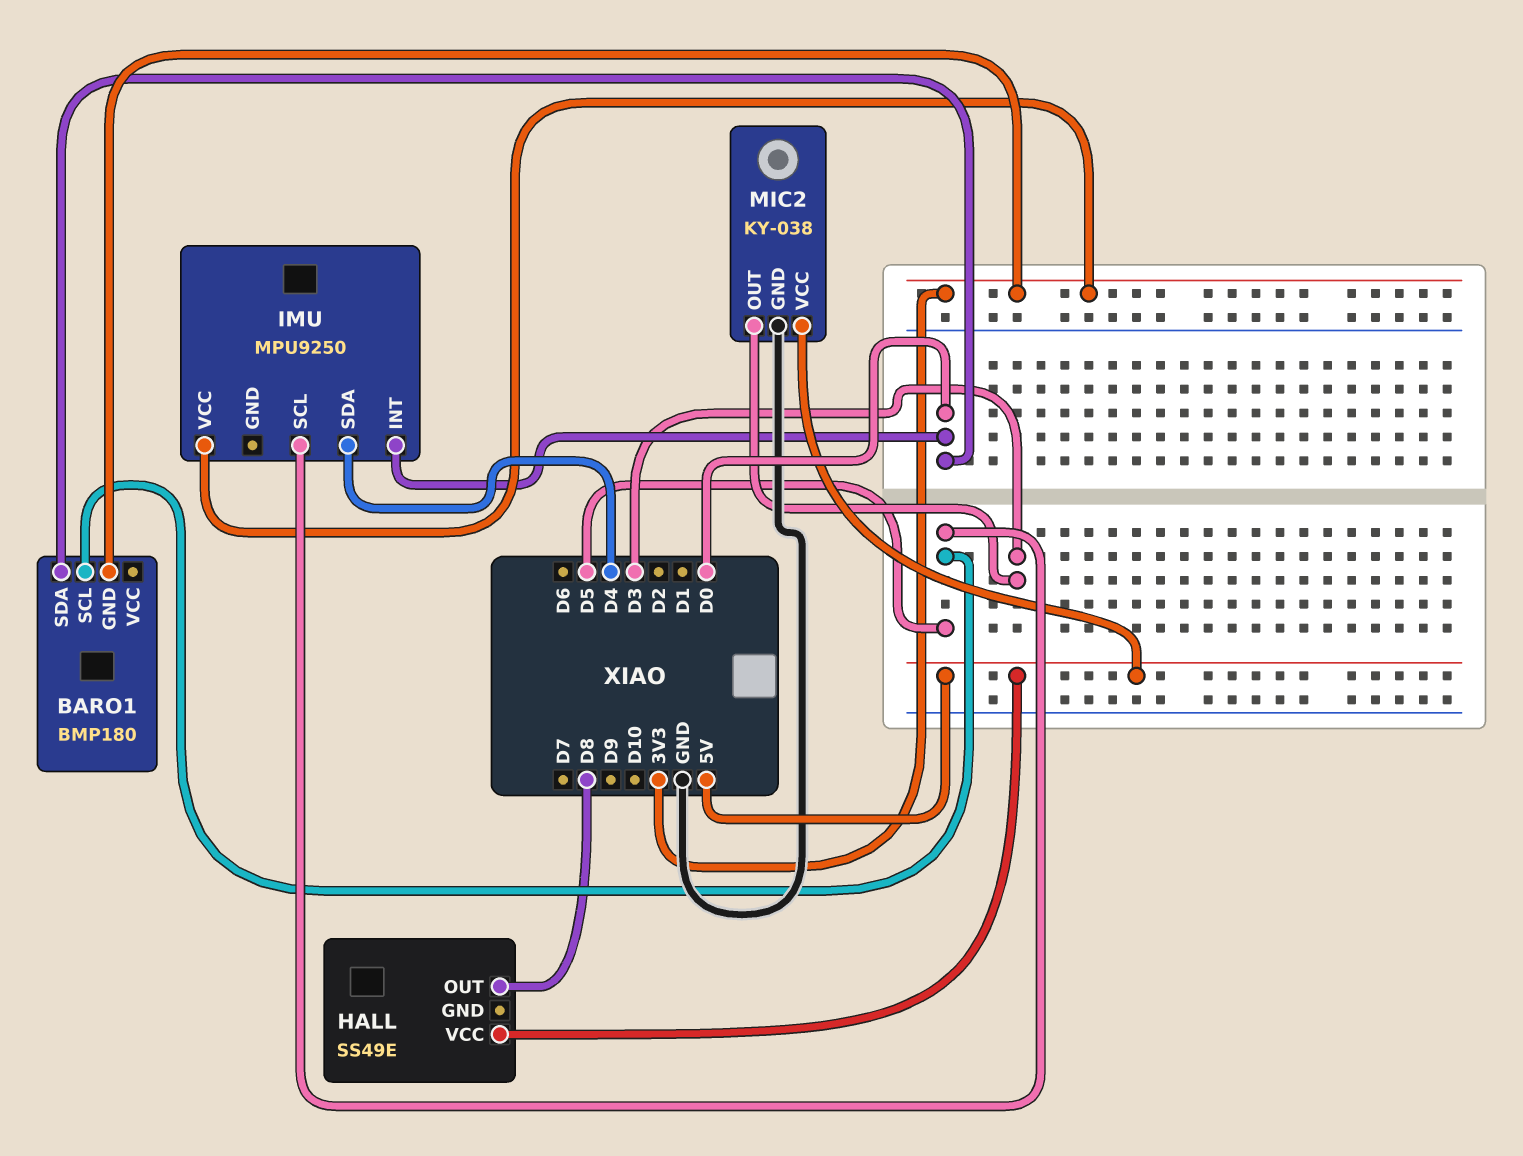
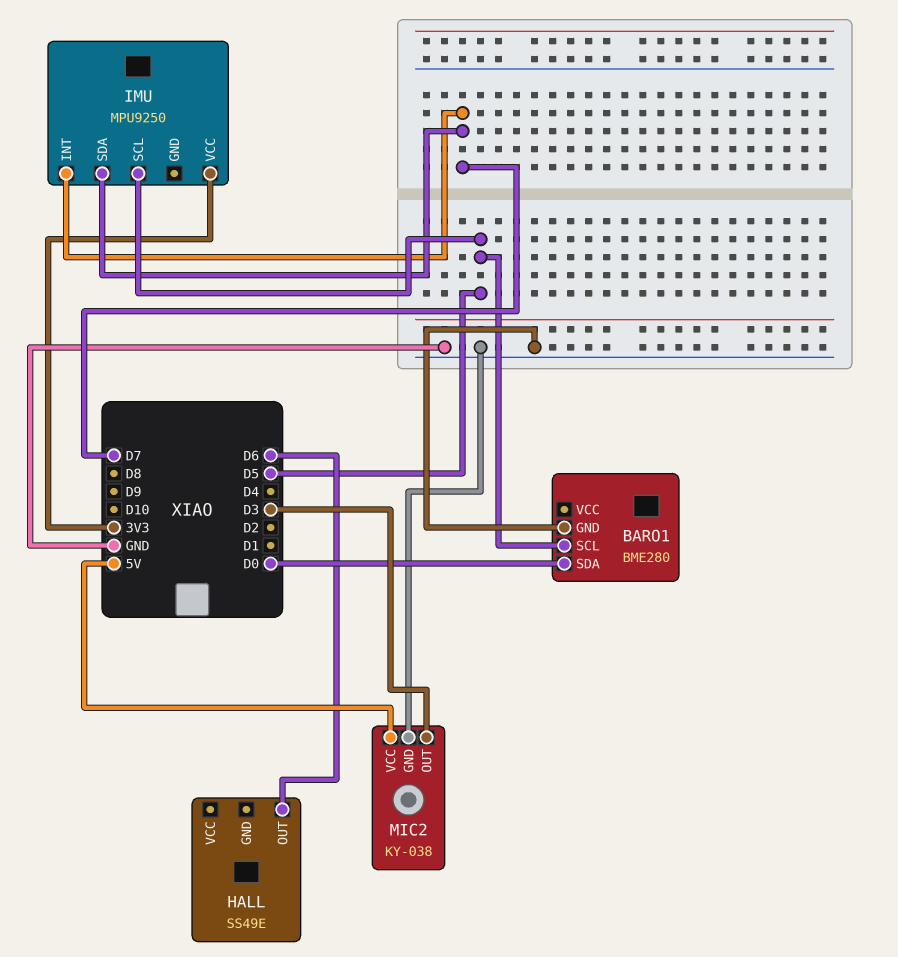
BARO1: BMP180 -> BME280
BARO1 pin GND: 3V3 -> GND
HALL pin OUT: D8 -> D6
HALL pin VCC: 5V -> none
IMU pin INT: D0 -> D7
IMU pin SDA: D4 -> D7

